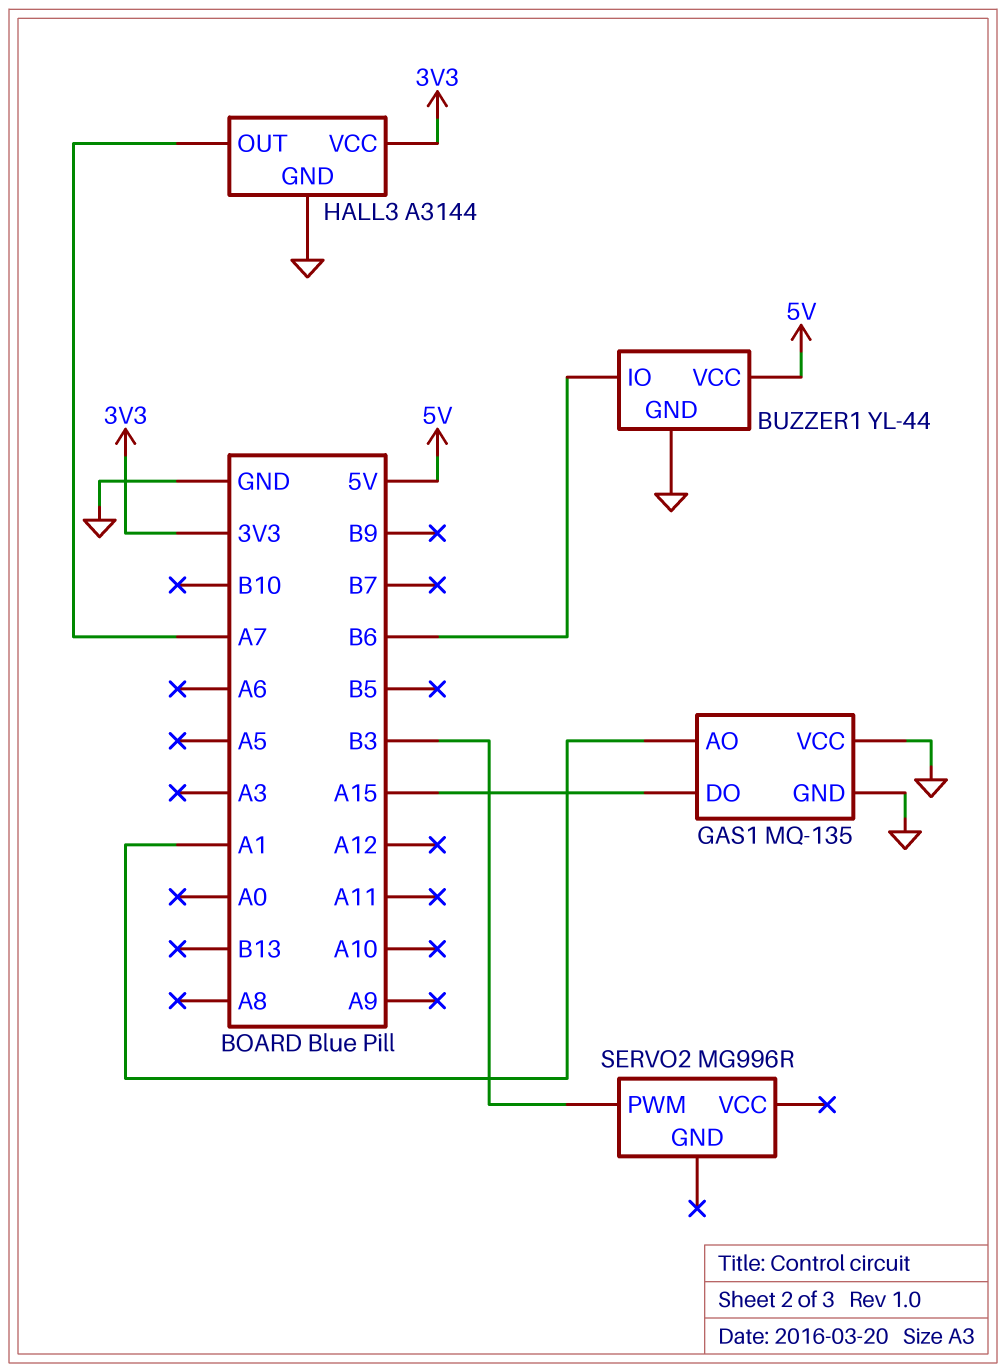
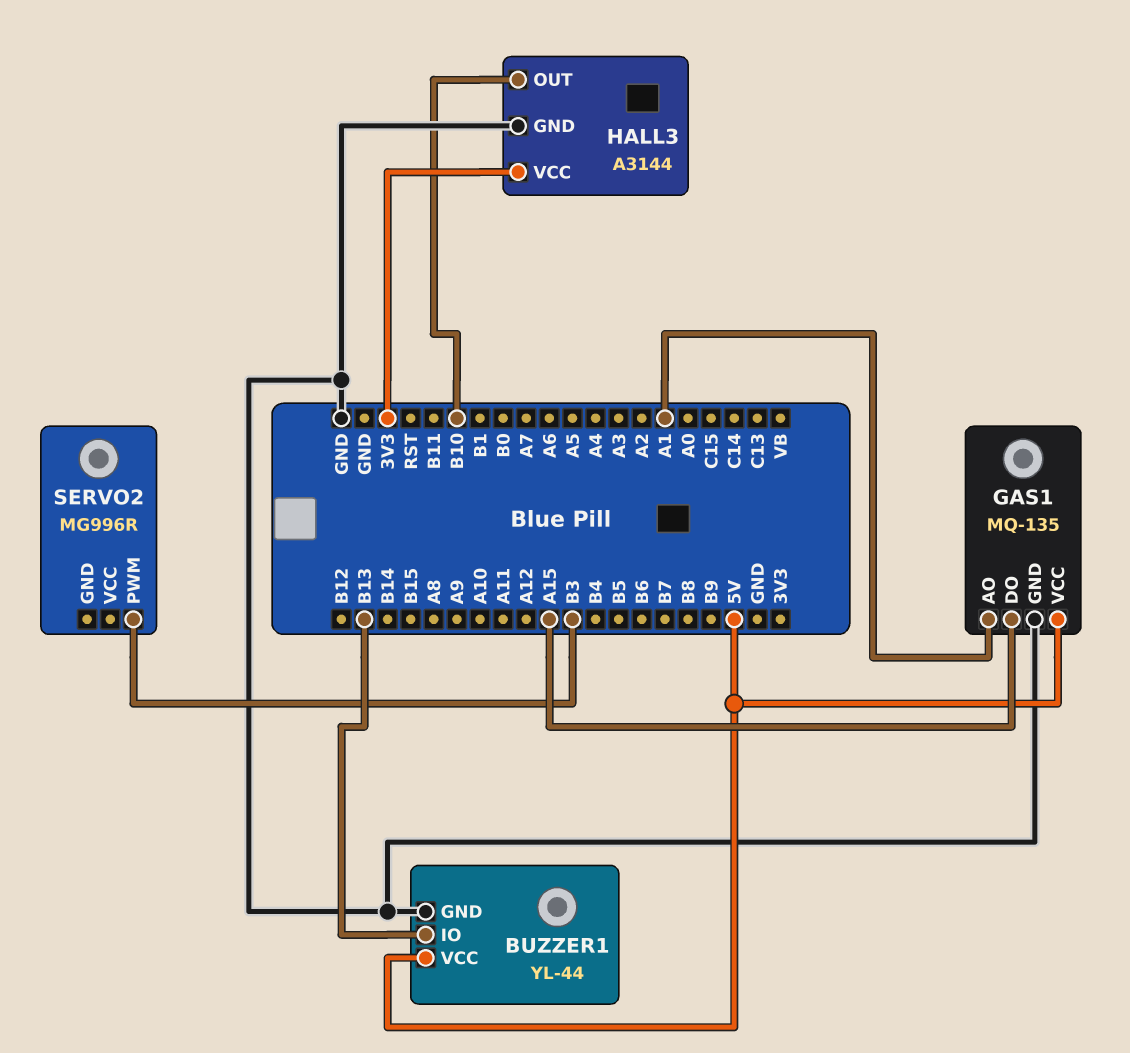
BUZZER1 pin IO: B6 -> B13
GAS1 pin VCC: GND -> 5V
HALL3 pin OUT: A7 -> B10

